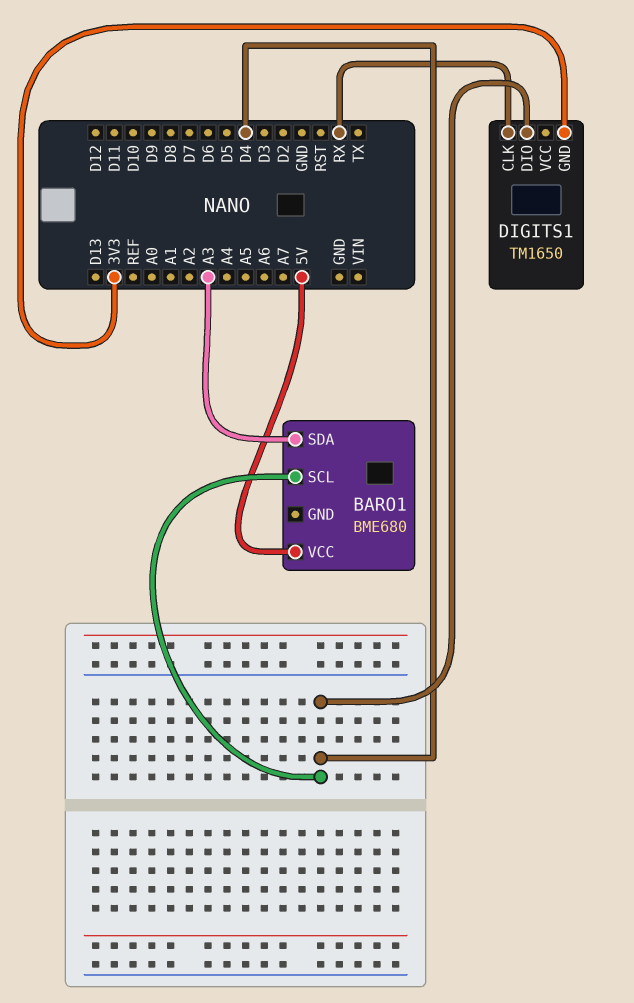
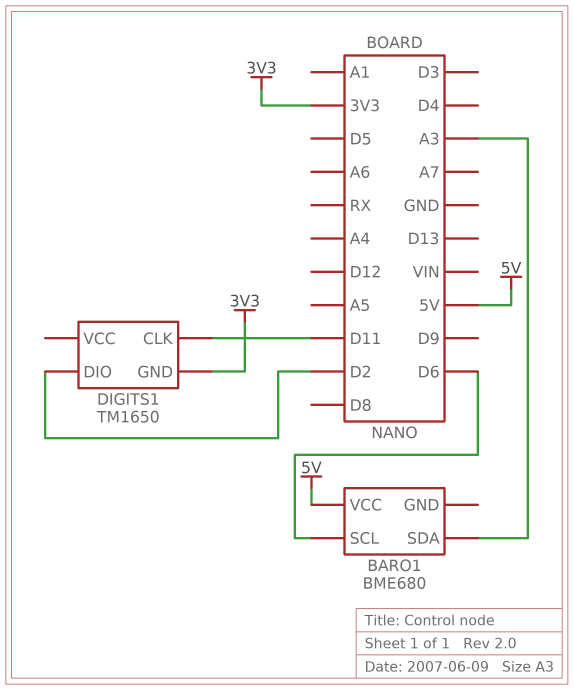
BARO1 pin SCL: D4 -> D6
DIGITS1 pin CLK: RX -> D11
DIGITS1 pin DIO: D4 -> D2

